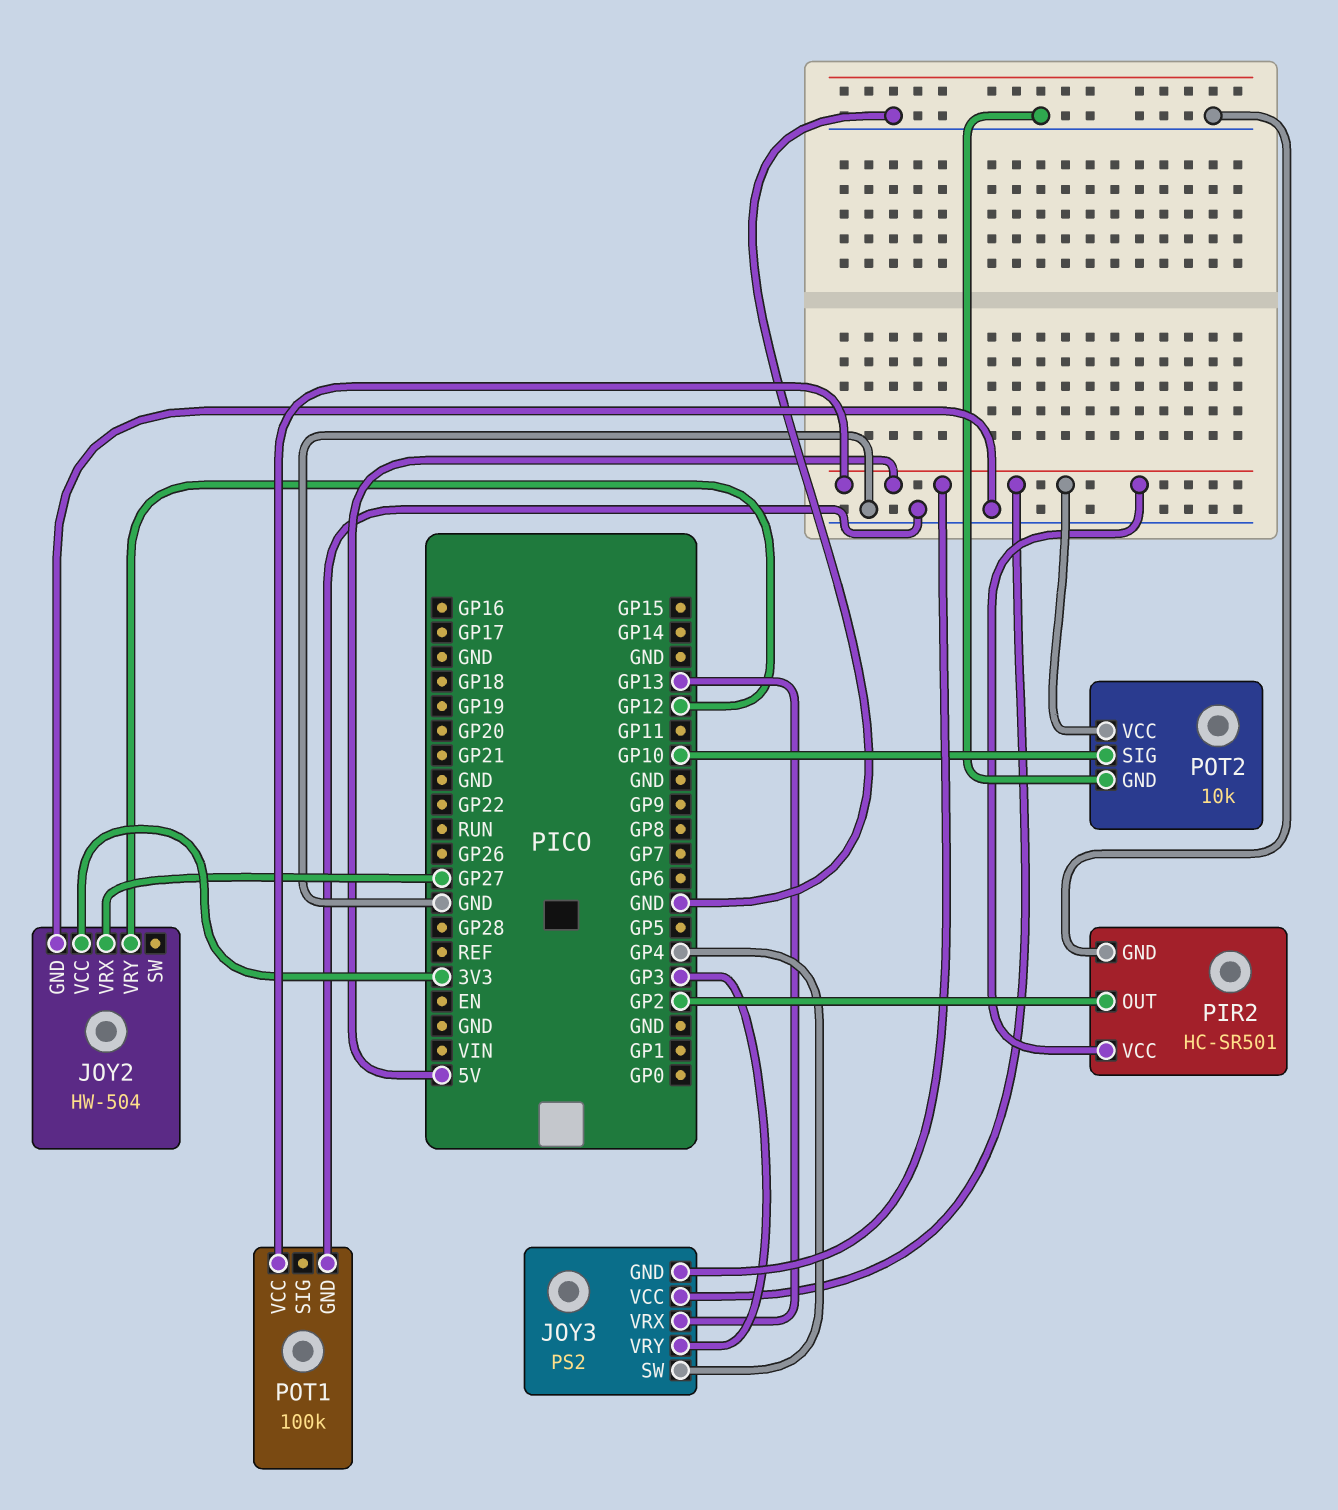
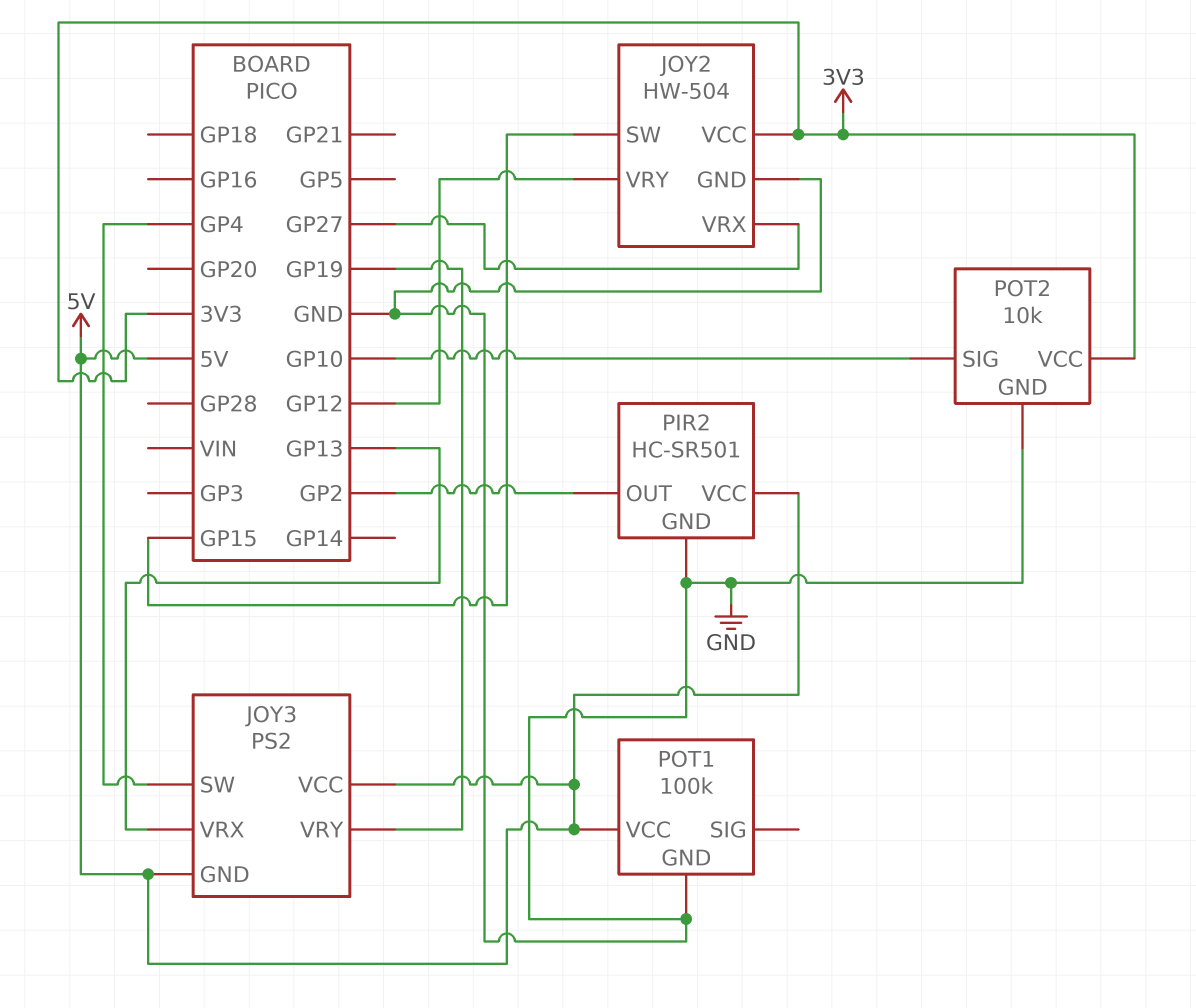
JOY2 pin SW: none -> GP15
JOY3 pin VRY: GP3 -> GP19
POT2 pin VCC: 5V -> 3V3

